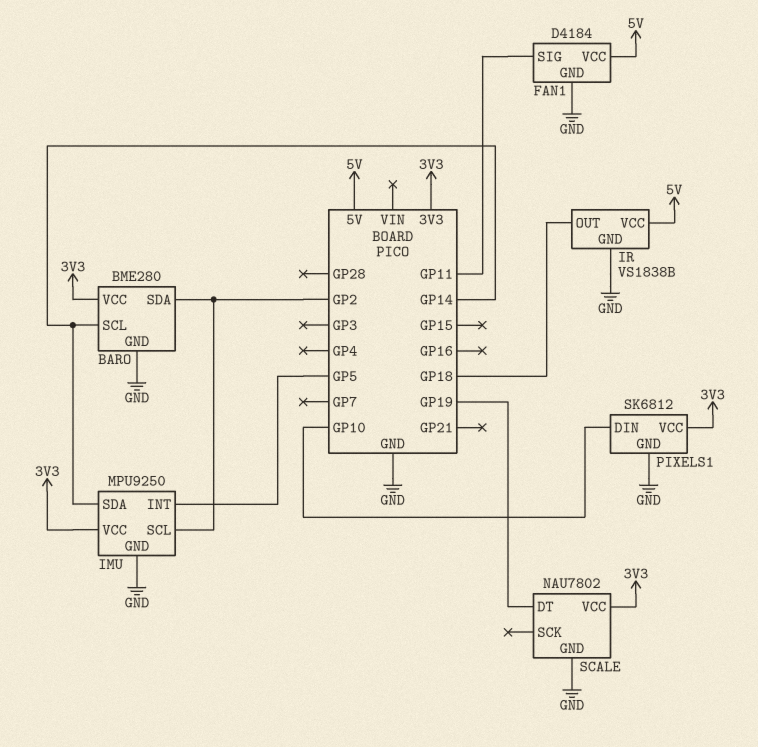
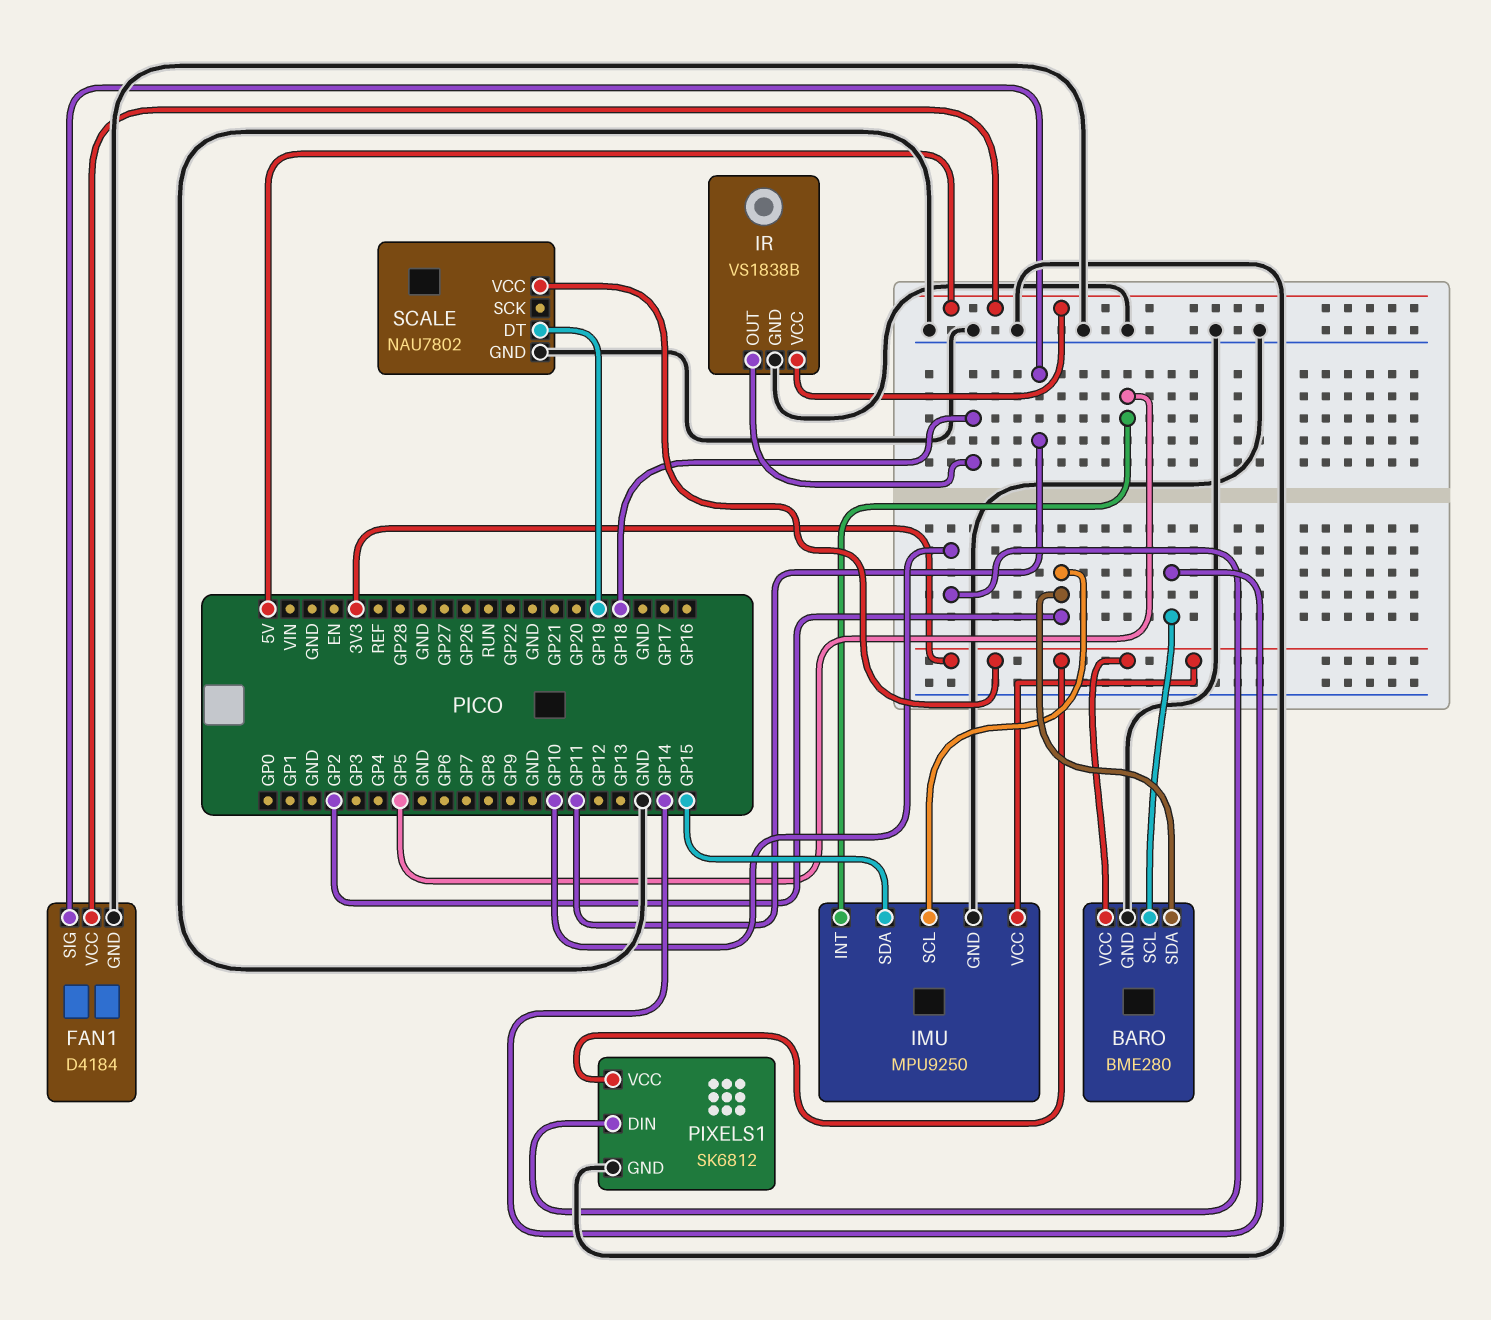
IMU pin SDA: GP14 -> GP15

